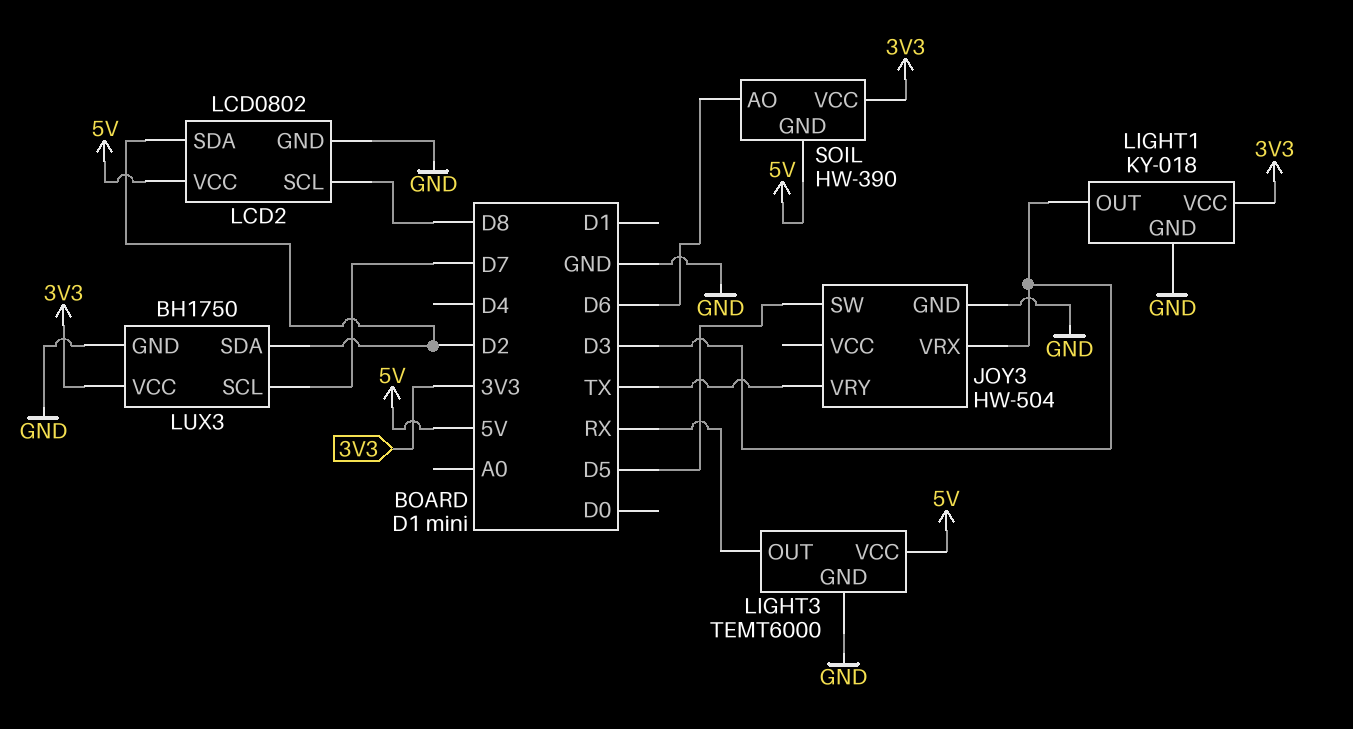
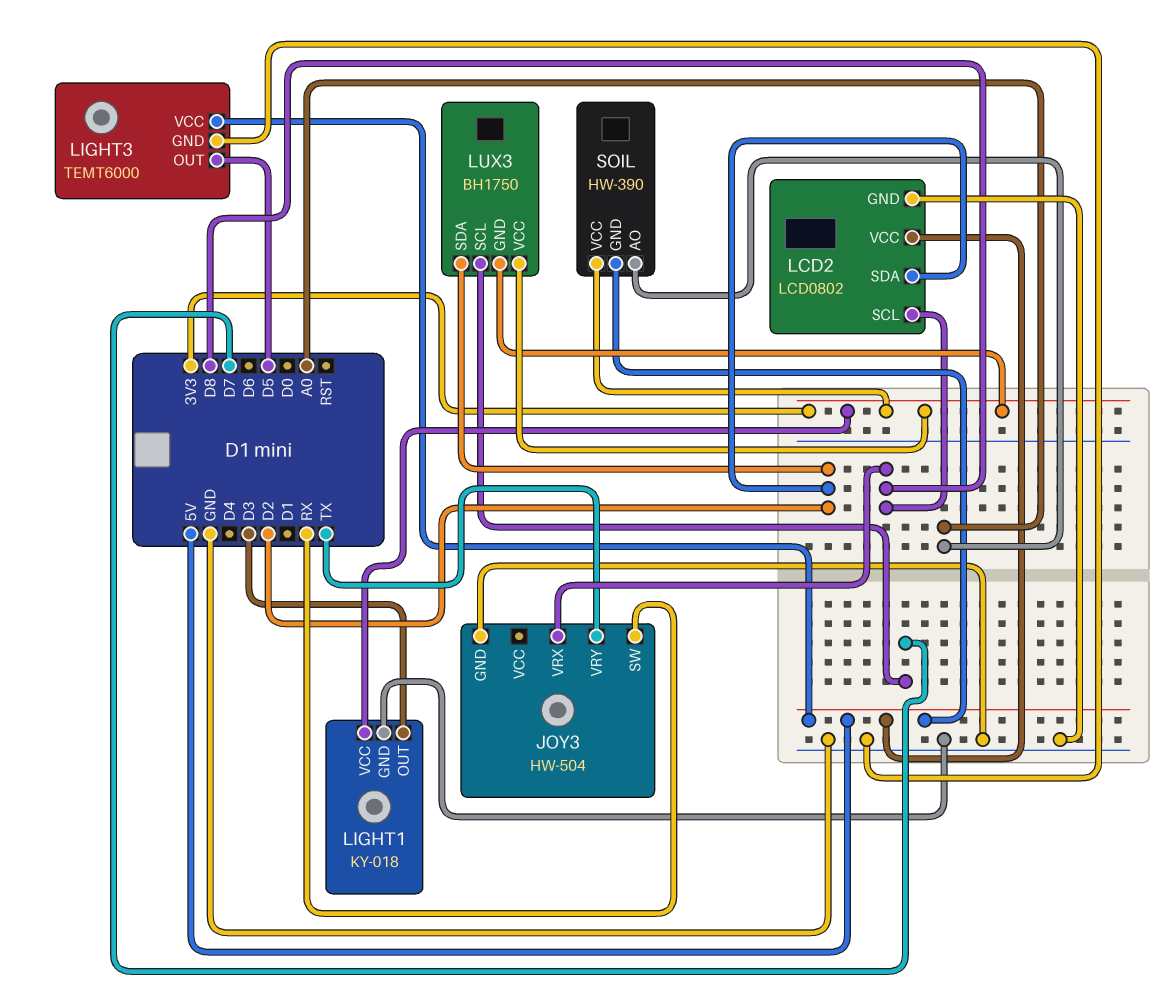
JOY3 pin SW: D5 -> RX
JOY3 pin VRX: D3 -> D8
LIGHT3 pin OUT: RX -> D5
LUX3 pin GND: GND -> 3V3
SOIL pin AO: D6 -> A0

